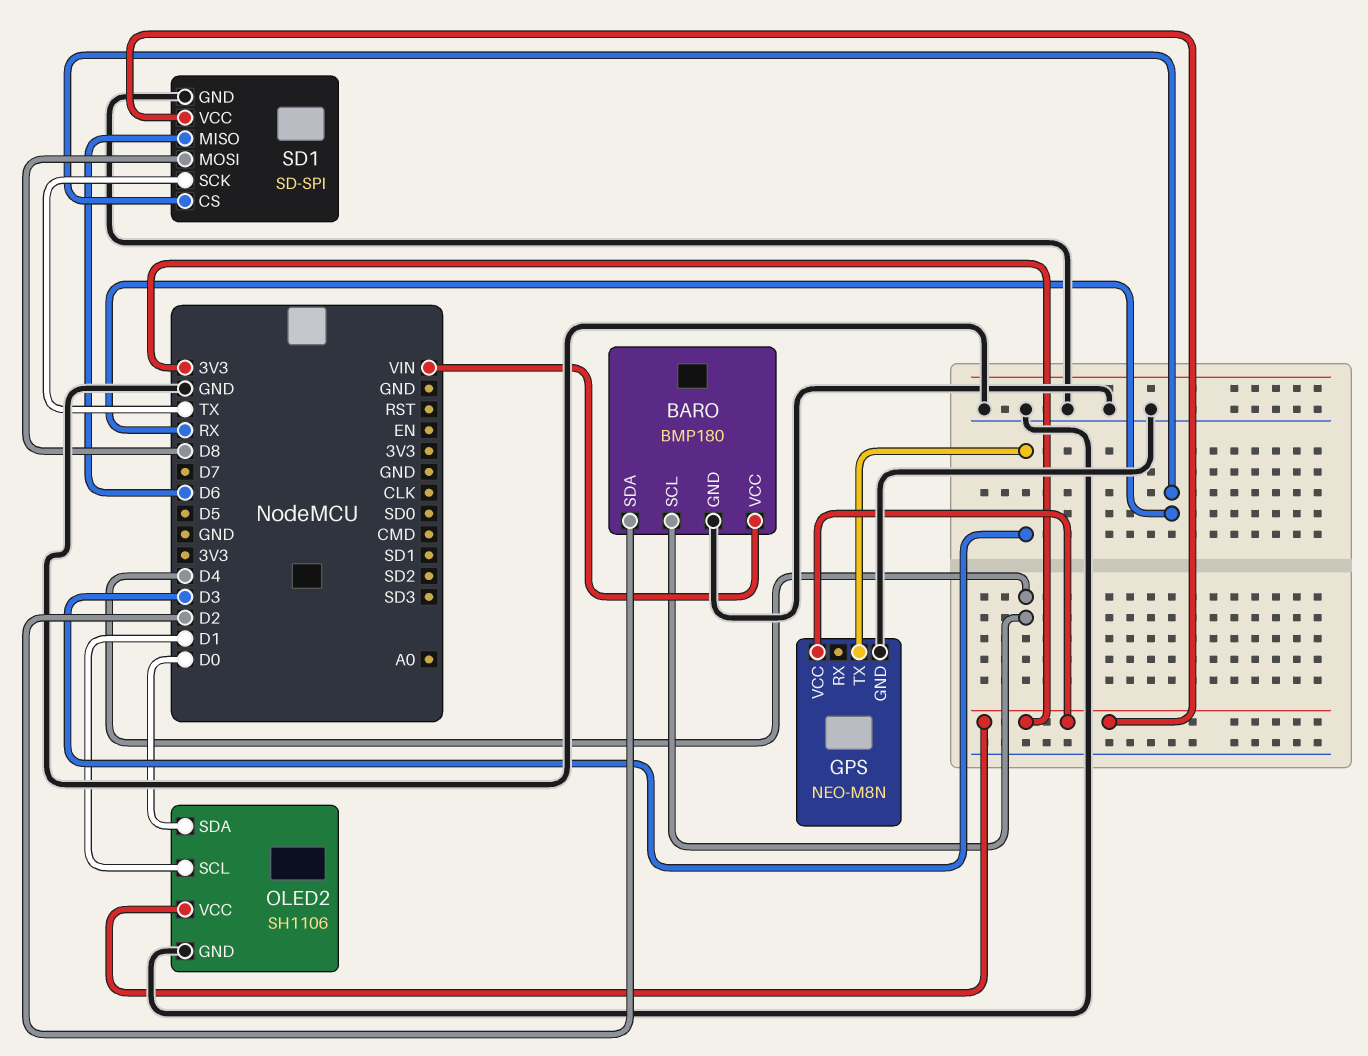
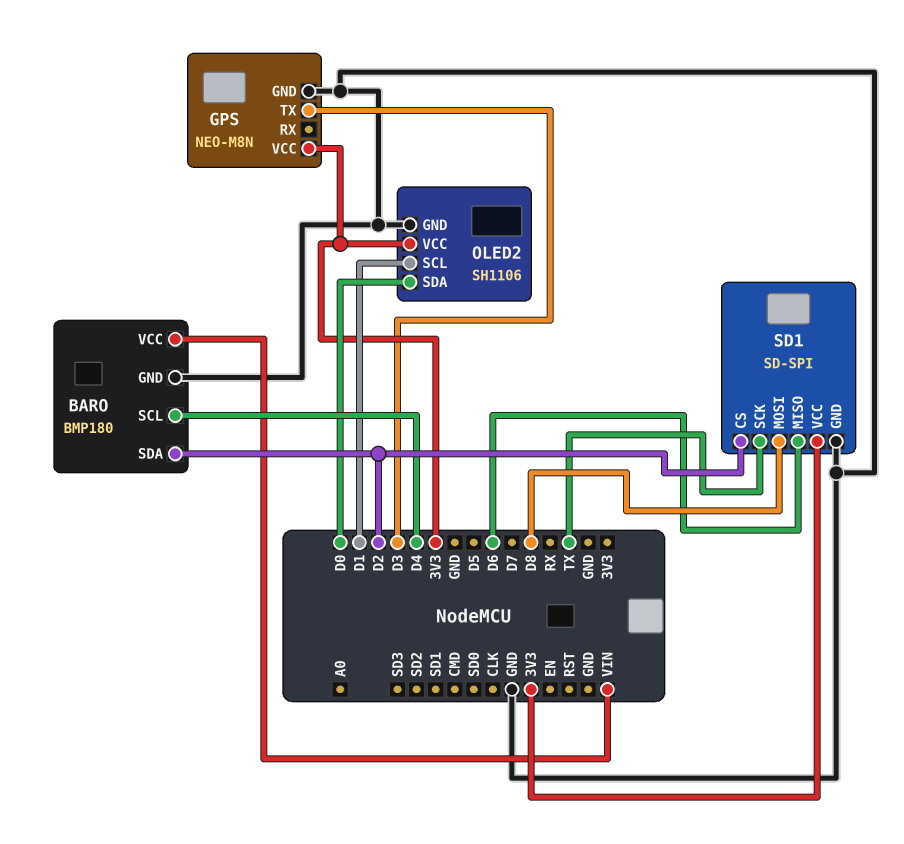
SD1 pin CS: RX -> D2

